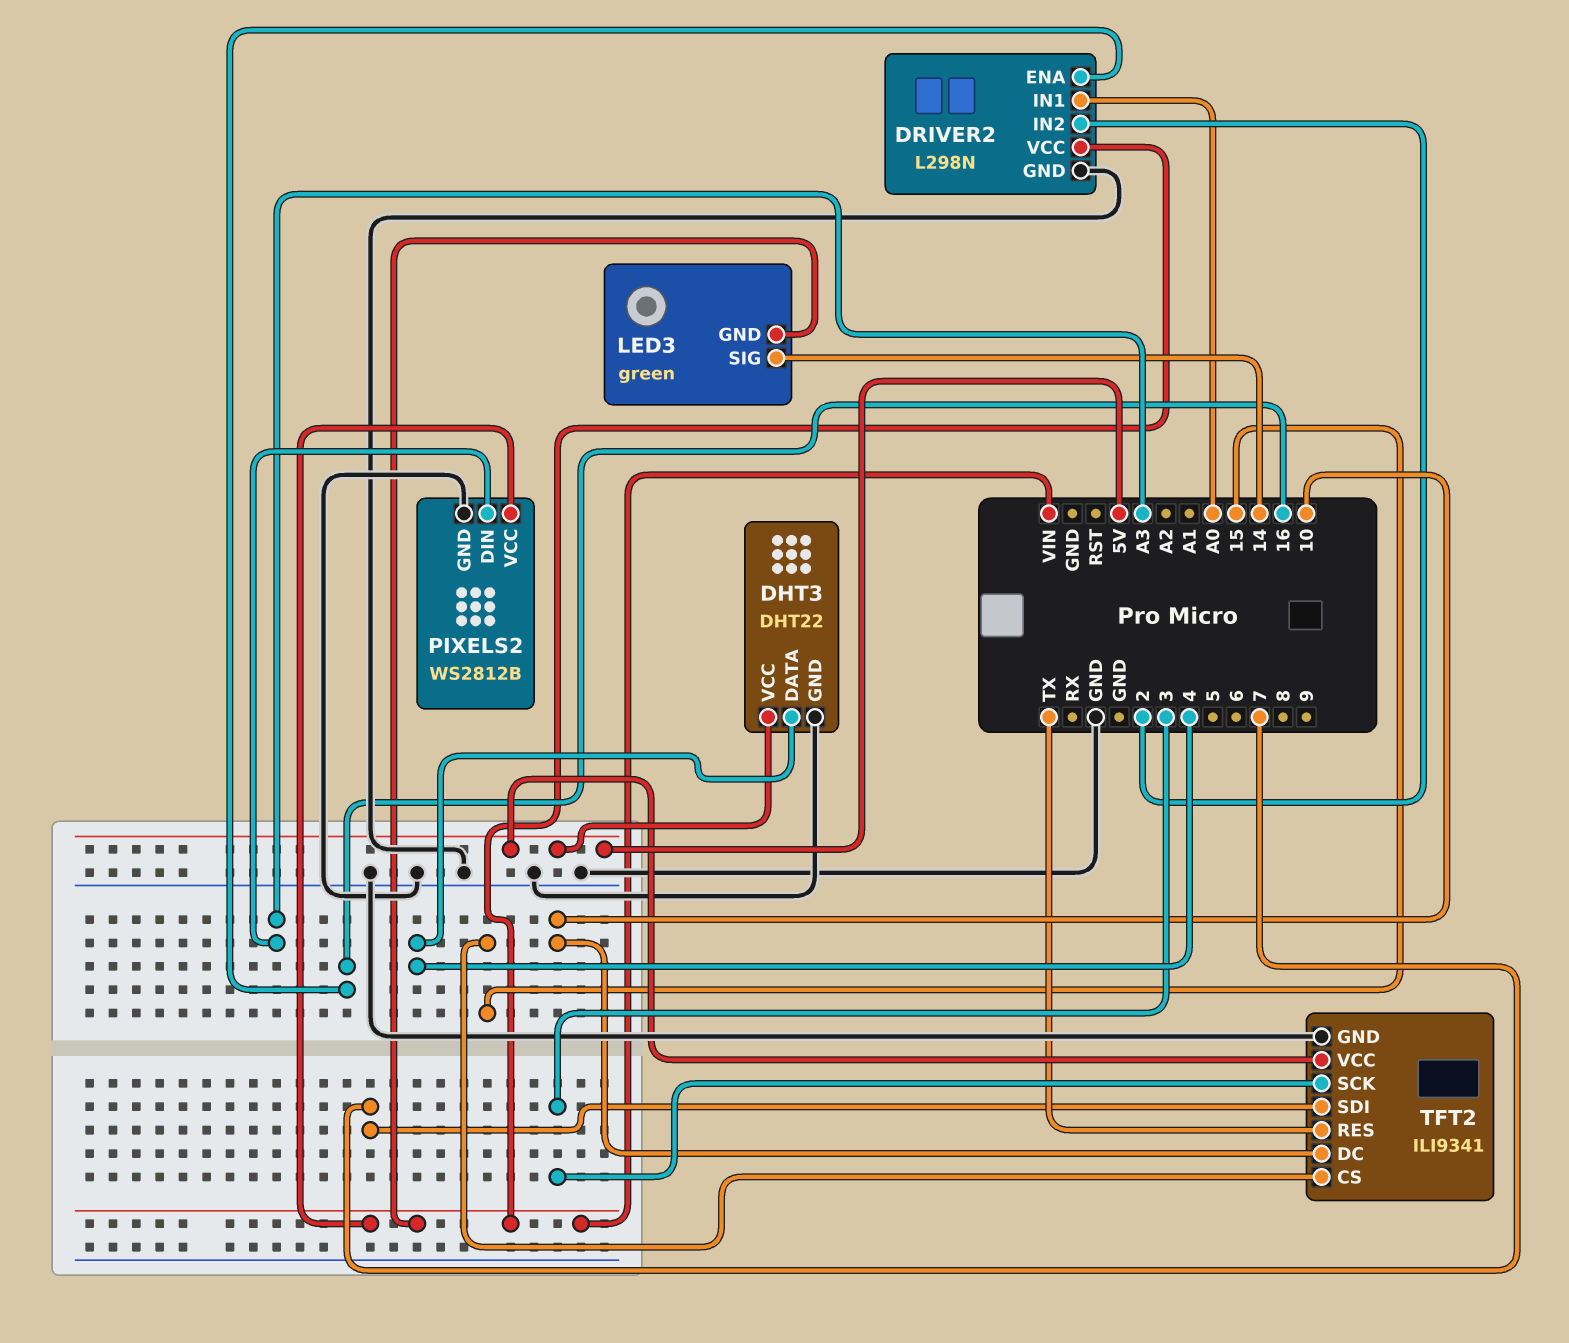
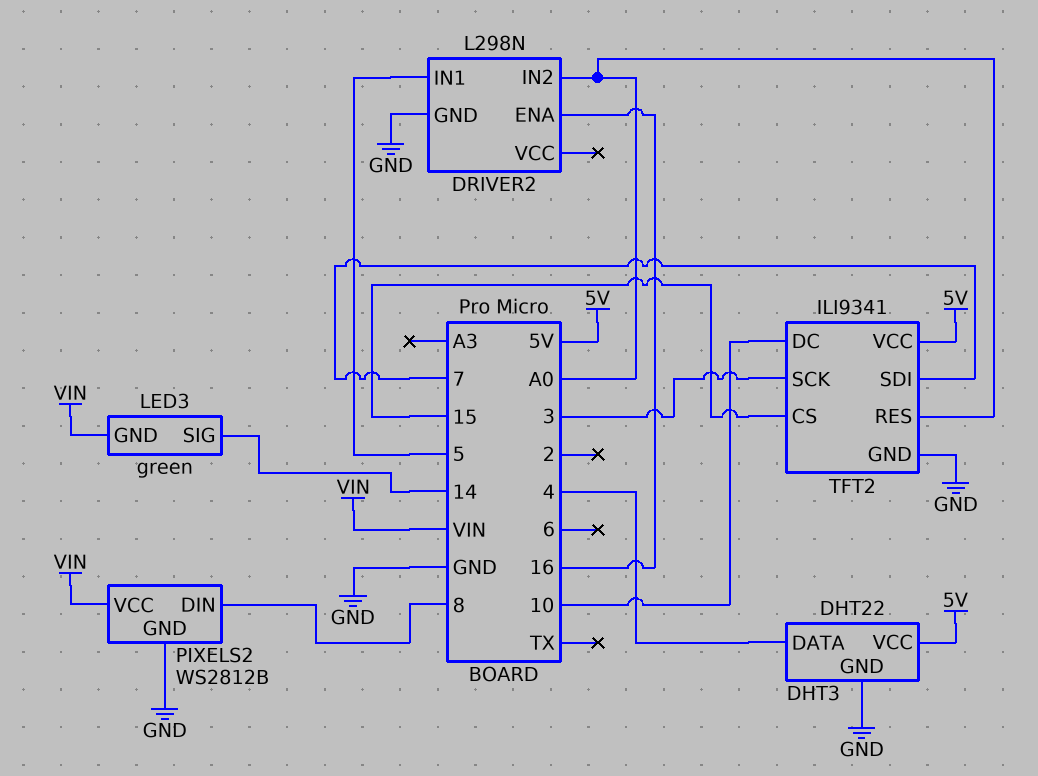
DRIVER2 pin IN1: A0 -> 5
DRIVER2 pin IN2: 2 -> A0
DRIVER2 pin VCC: VIN -> none
PIXELS2 pin DIN: A3 -> 8
TFT2 pin RES: TX -> A0

